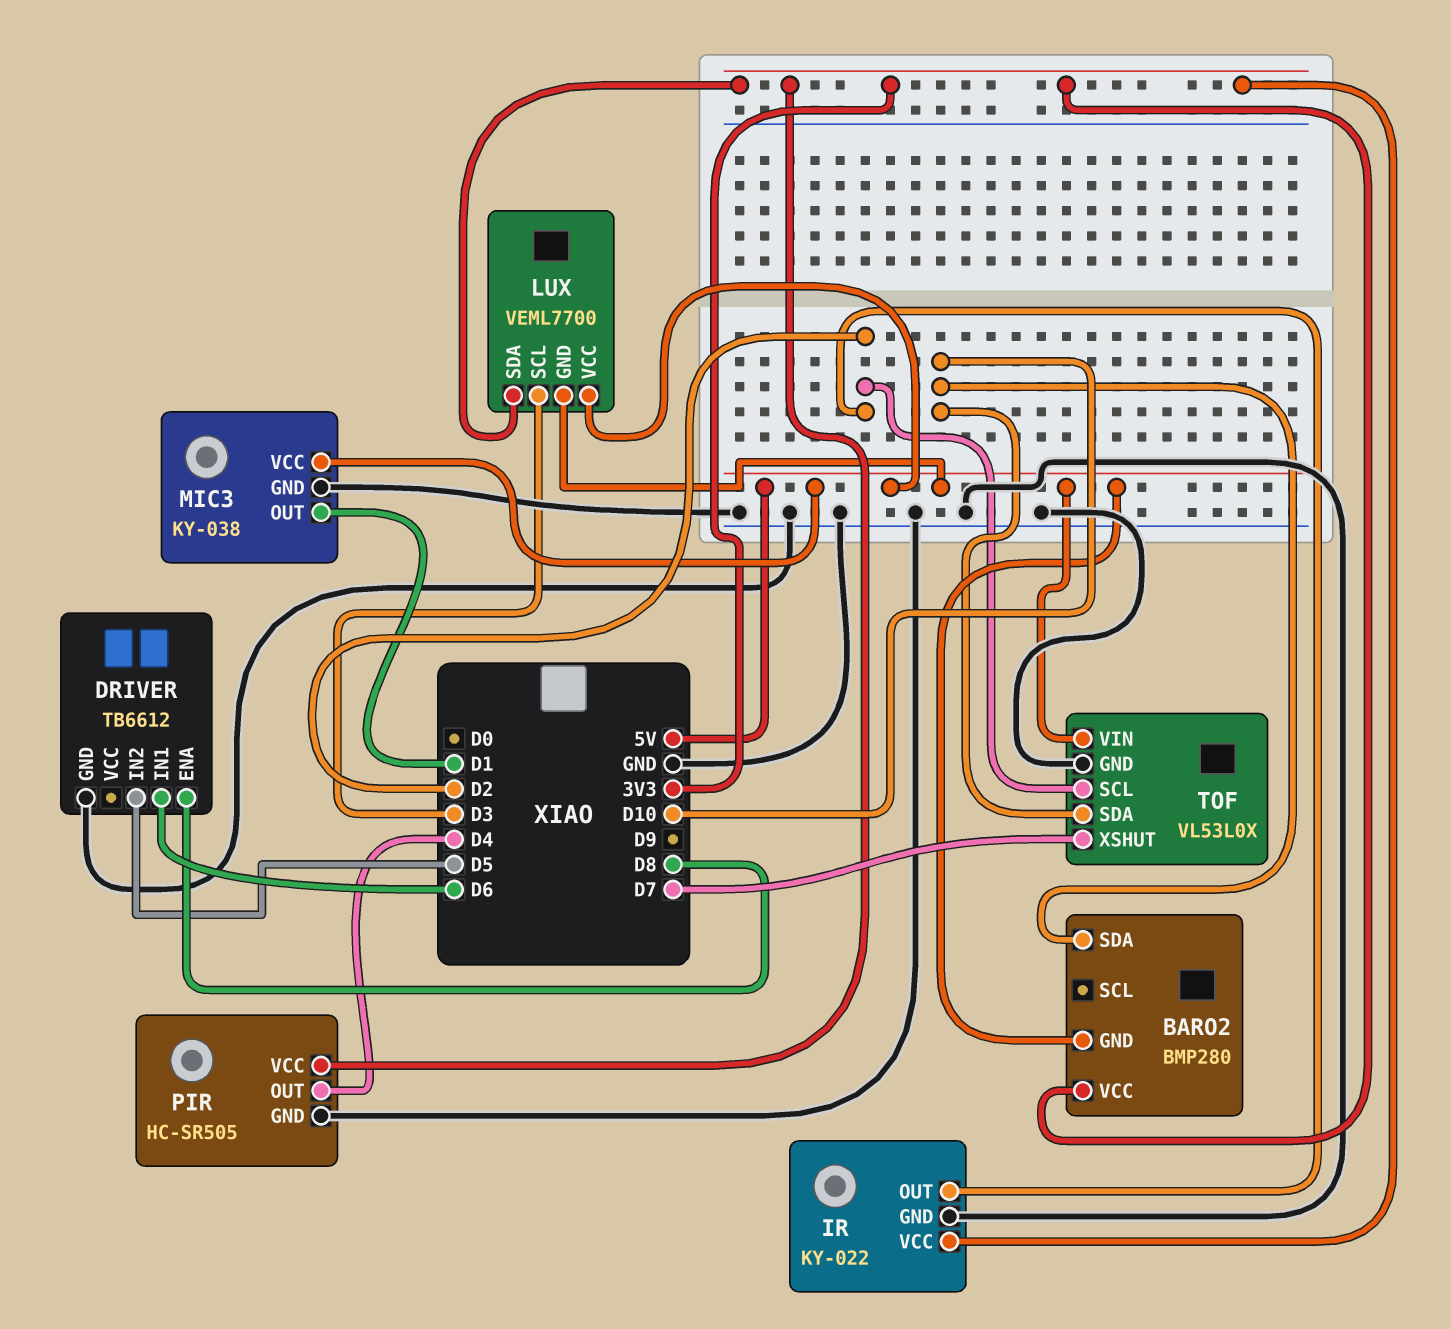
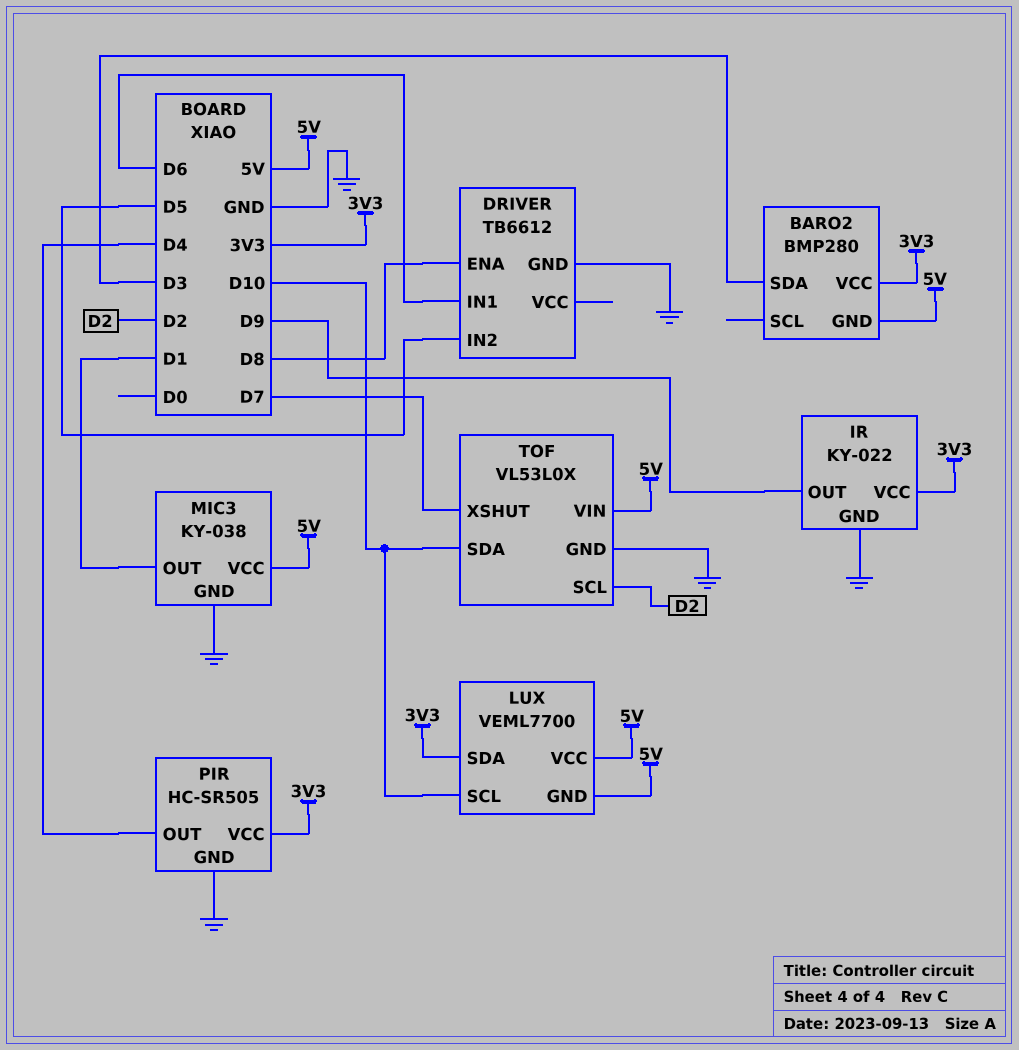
BARO2 pin SDA: D10 -> D3
IR pin OUT: D2 -> D9
LUX pin SCL: D3 -> D10

